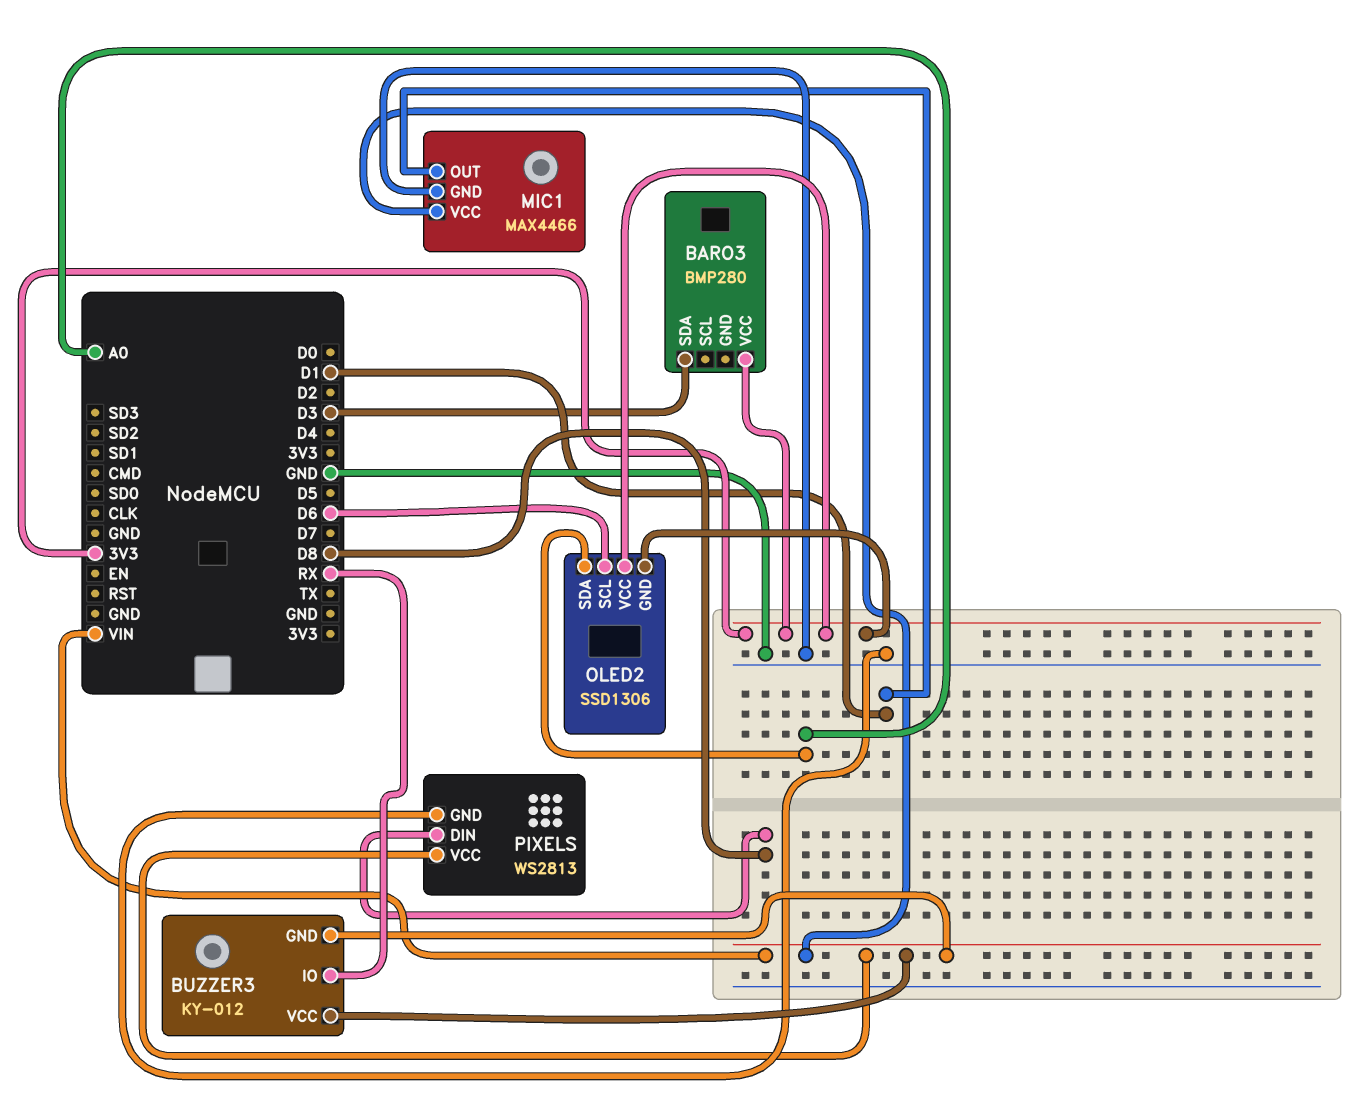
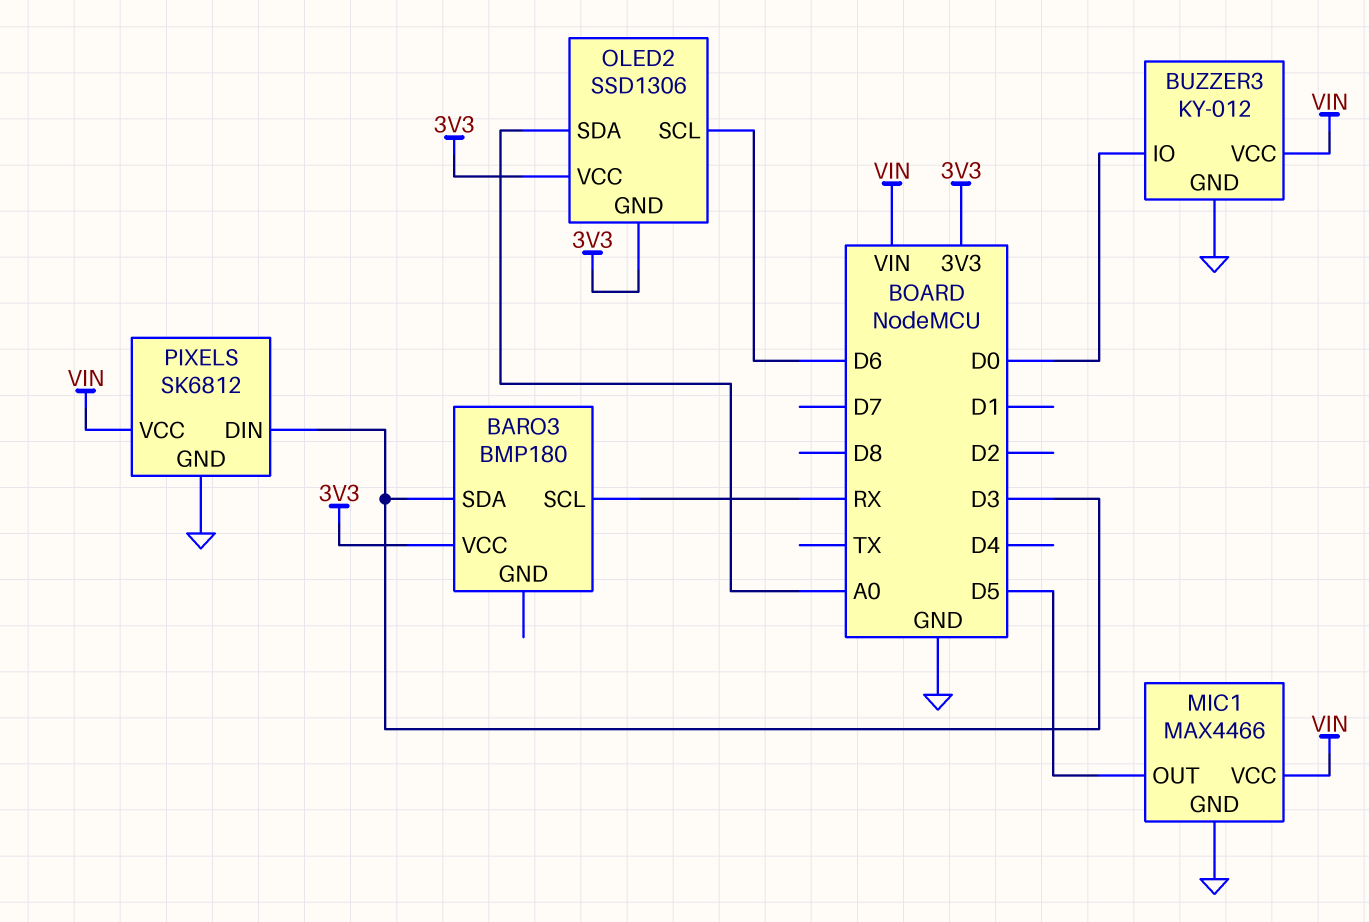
BARO3: BMP280 -> BMP180
BARO3 pin SCL: none -> RX
BUZZER3 pin GND: VIN -> GND
BUZZER3 pin IO: RX -> D0
MIC1 pin OUT: D1 -> D5
PIXELS: WS2813 -> SK6812
PIXELS pin DIN: D8 -> D3

